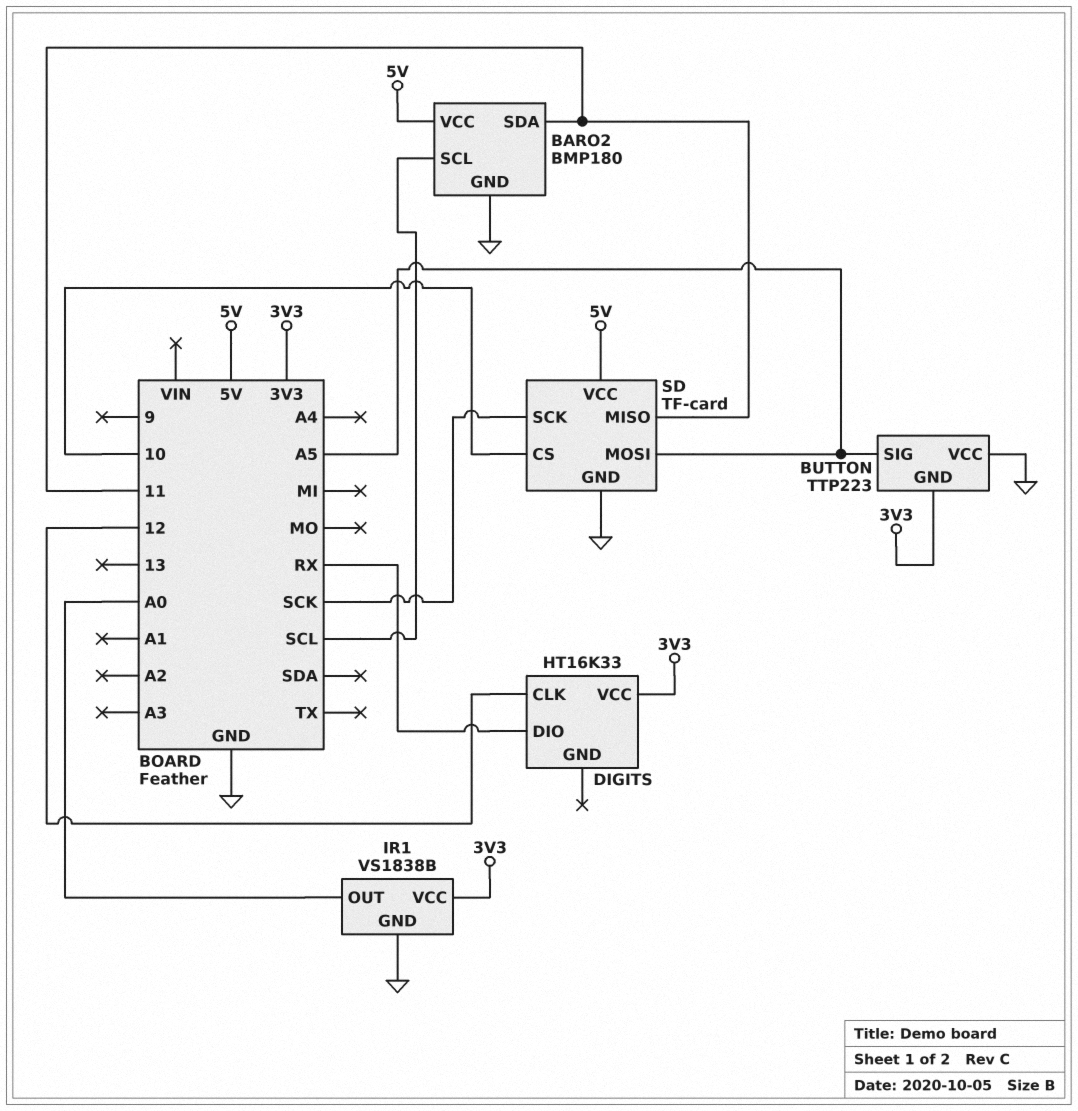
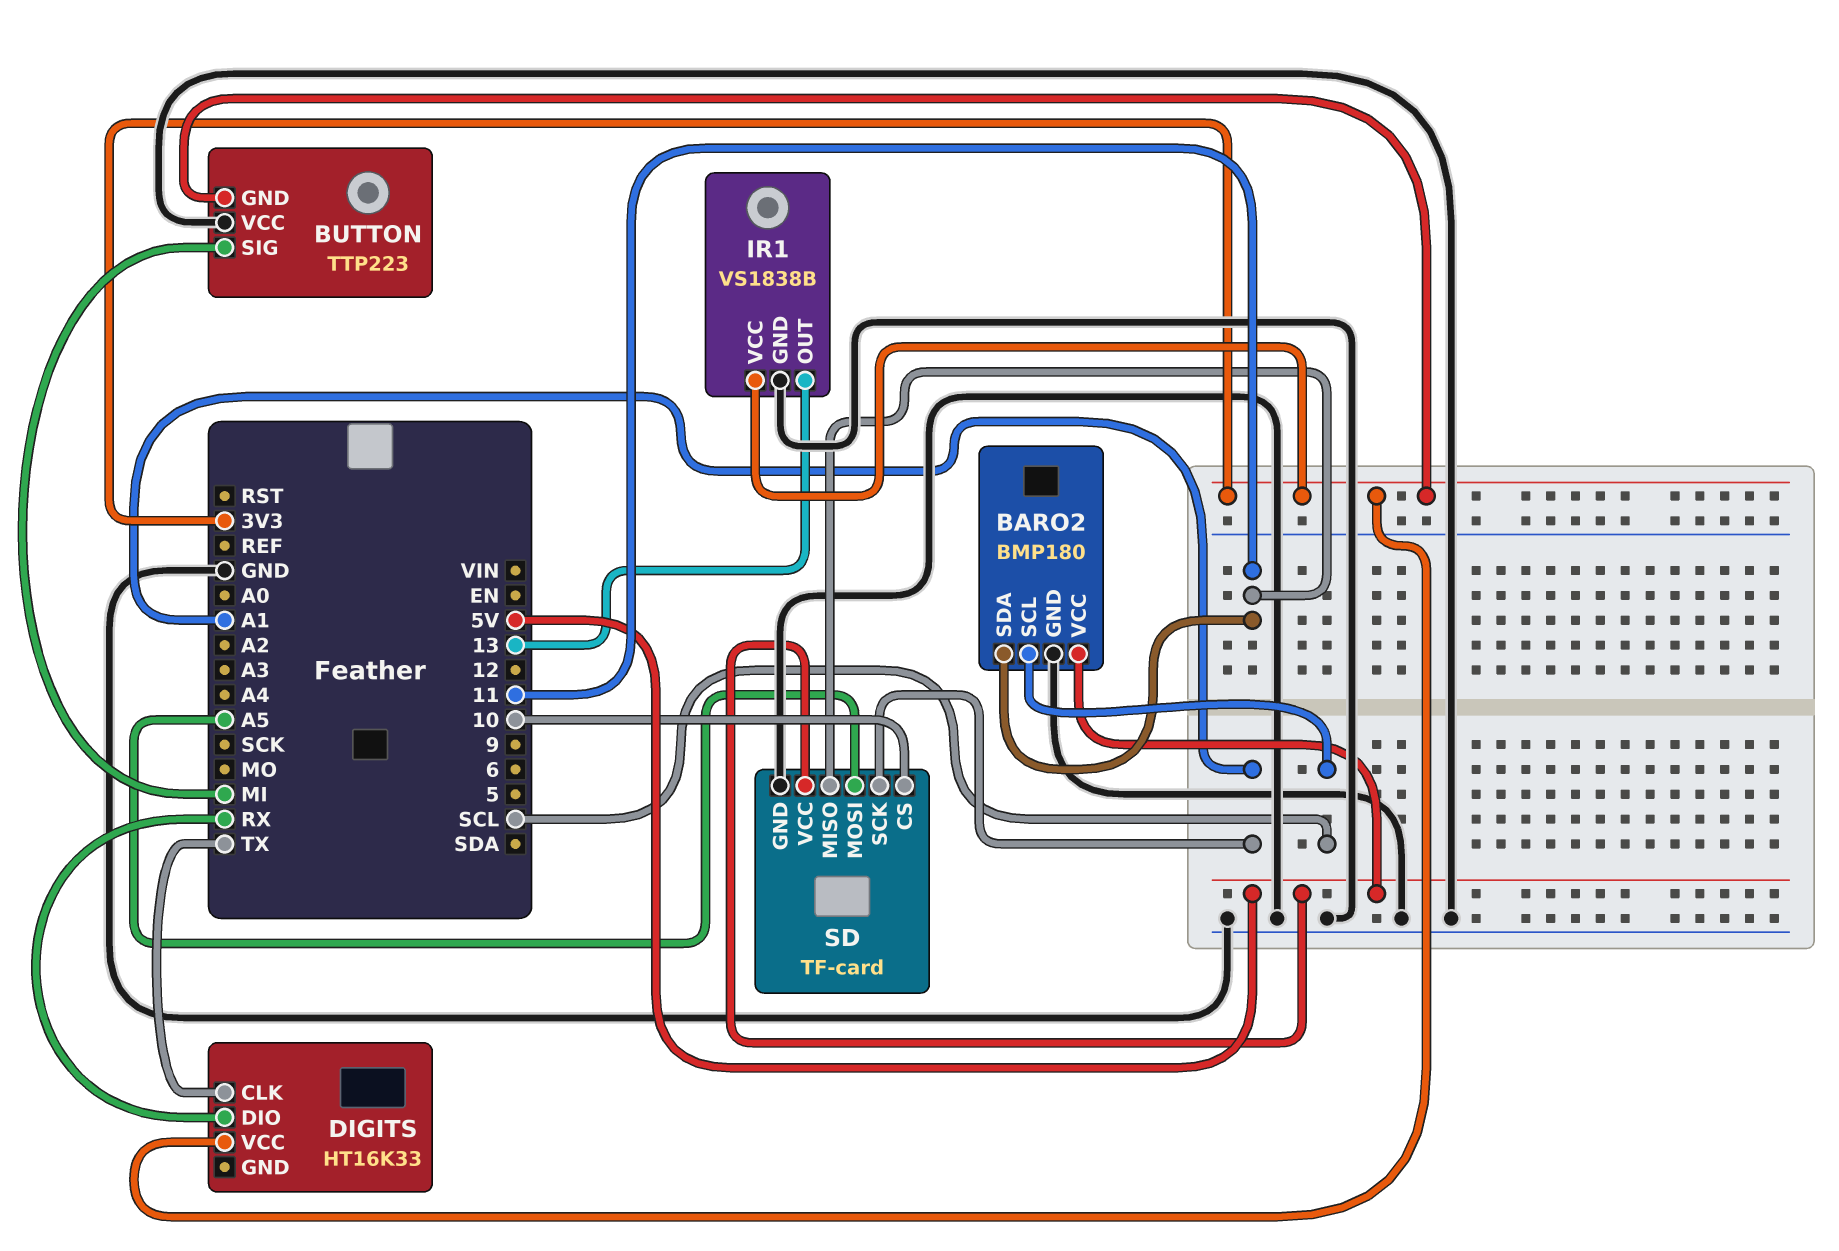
BUTTON pin SIG: A5 -> MI
DIGITS pin CLK: 12 -> TX
IR1 pin OUT: A0 -> 13
SD pin SCK: SCK -> A1

